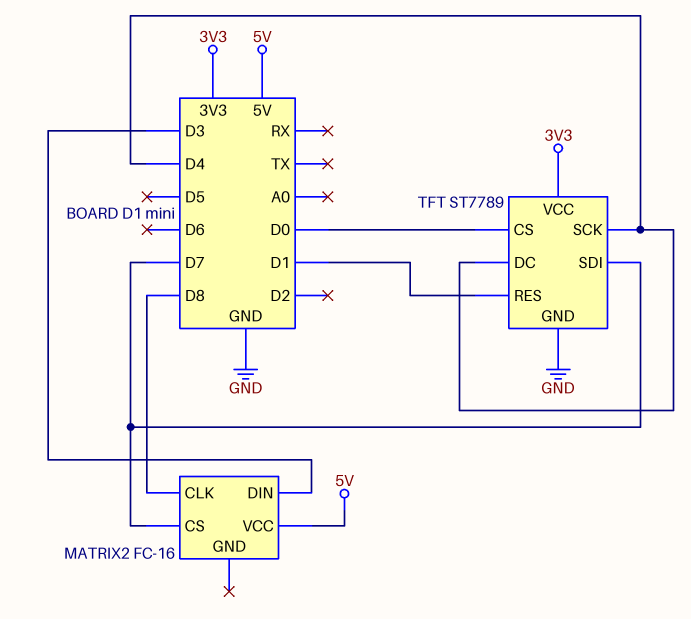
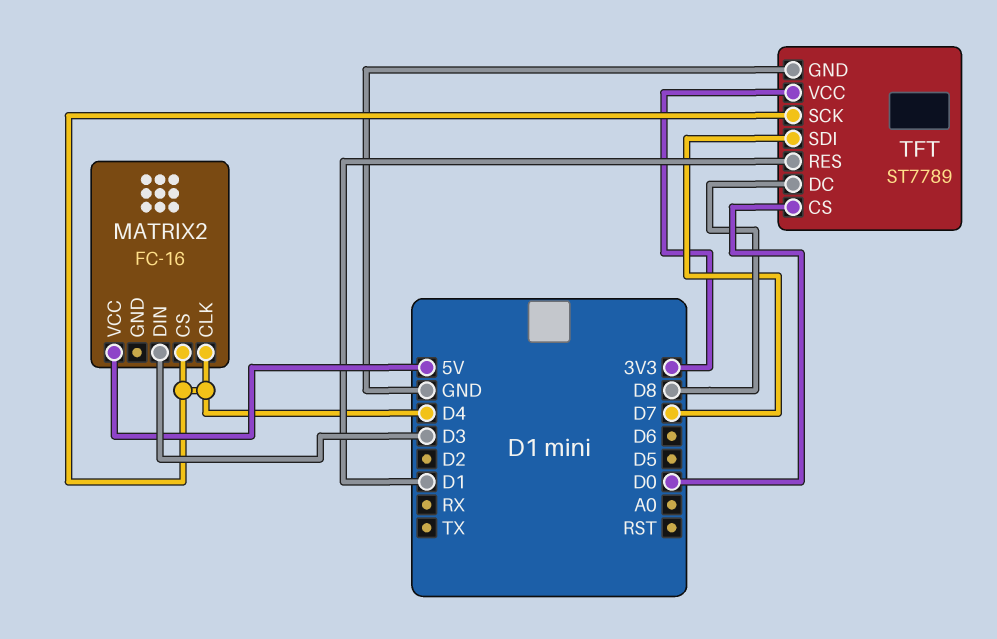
MATRIX2 pin CLK: D8 -> D4
MATRIX2 pin CS: D7 -> D4
TFT pin DC: D4 -> D8

